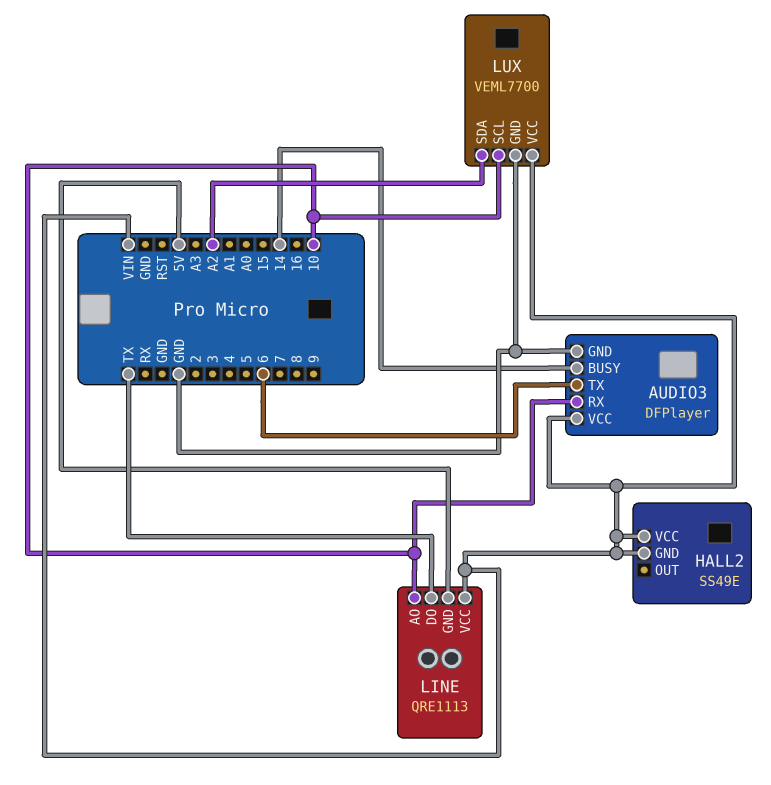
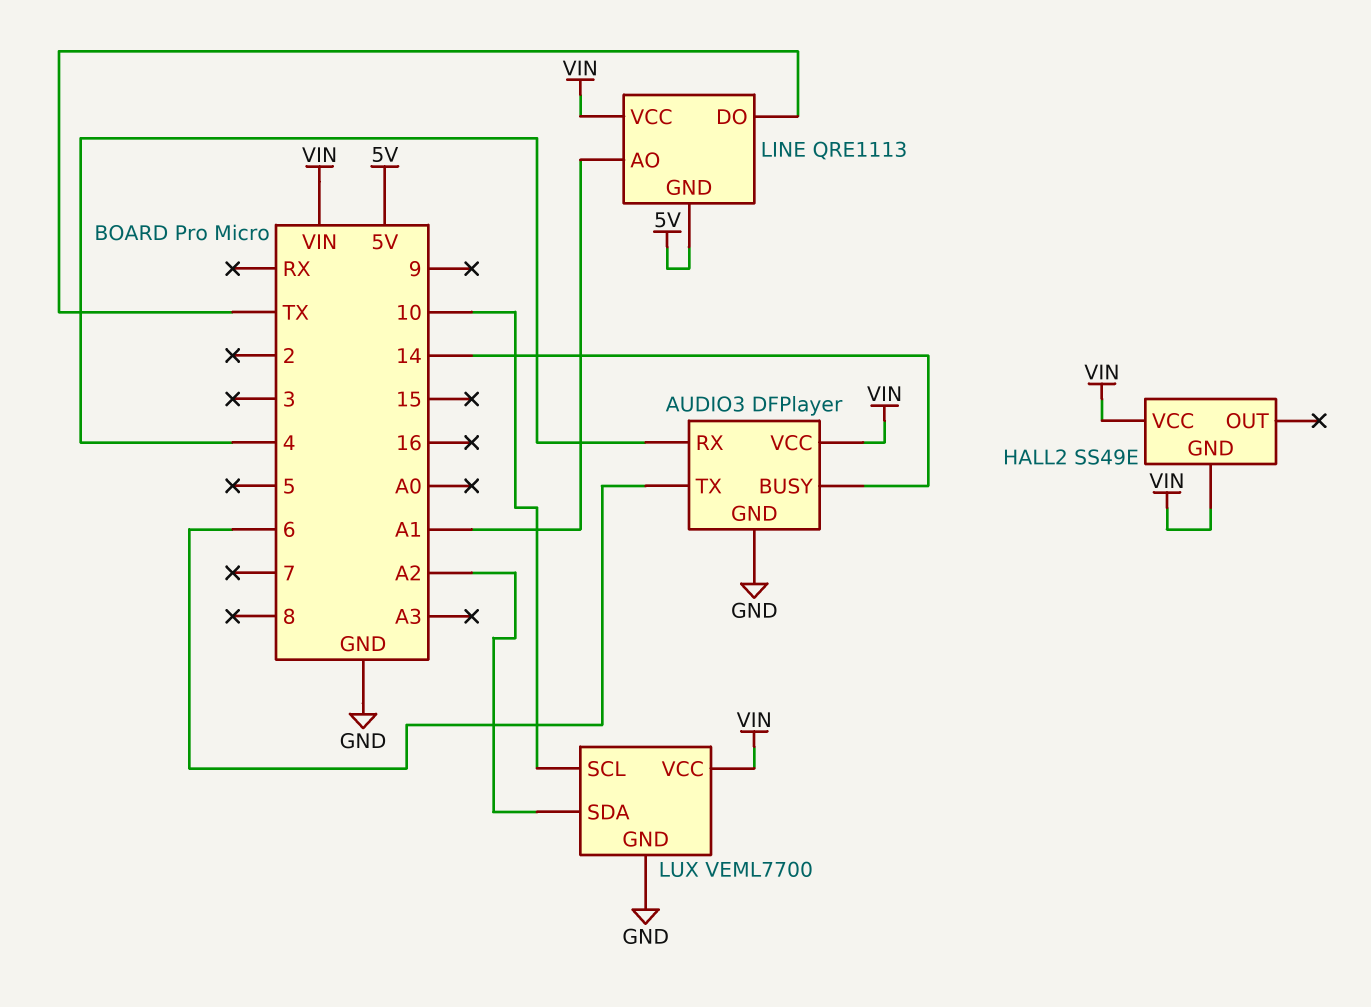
AUDIO3 pin RX: 10 -> 4
LINE pin AO: 10 -> A1

